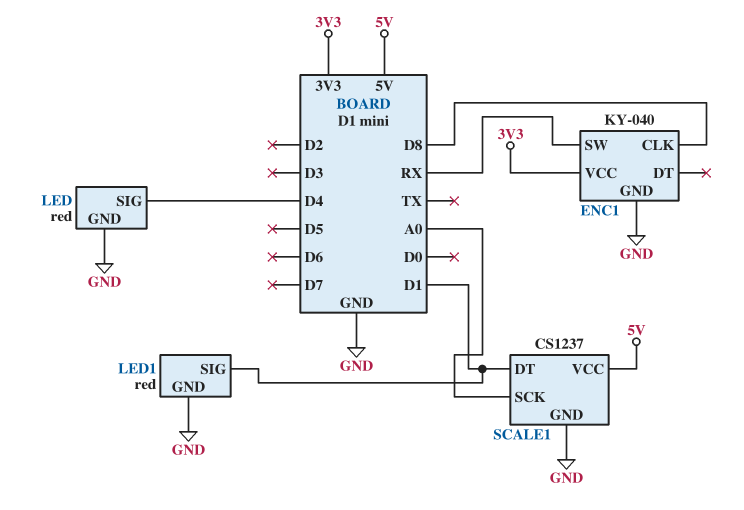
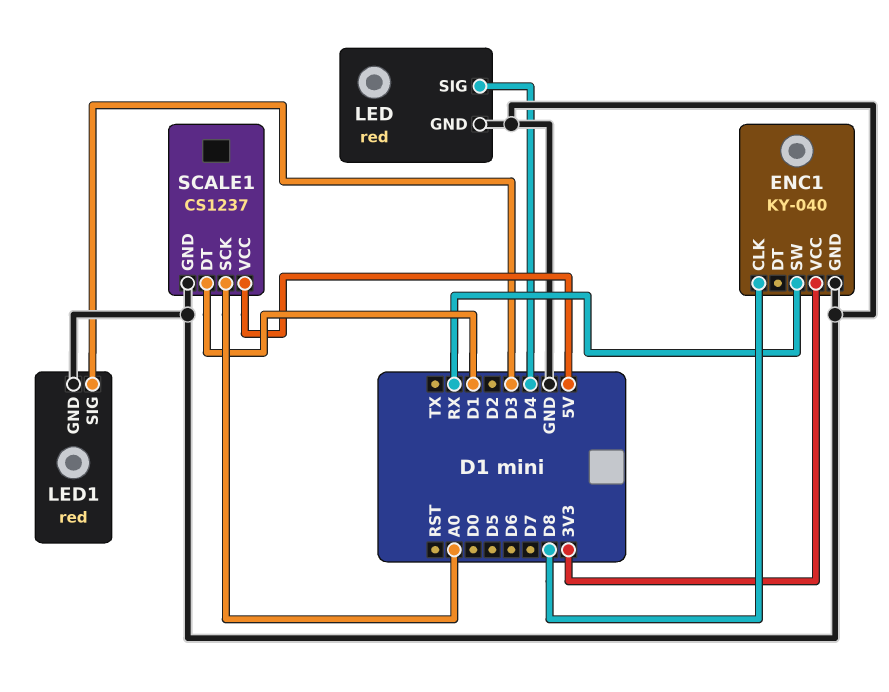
LED1 pin SIG: D1 -> D3

